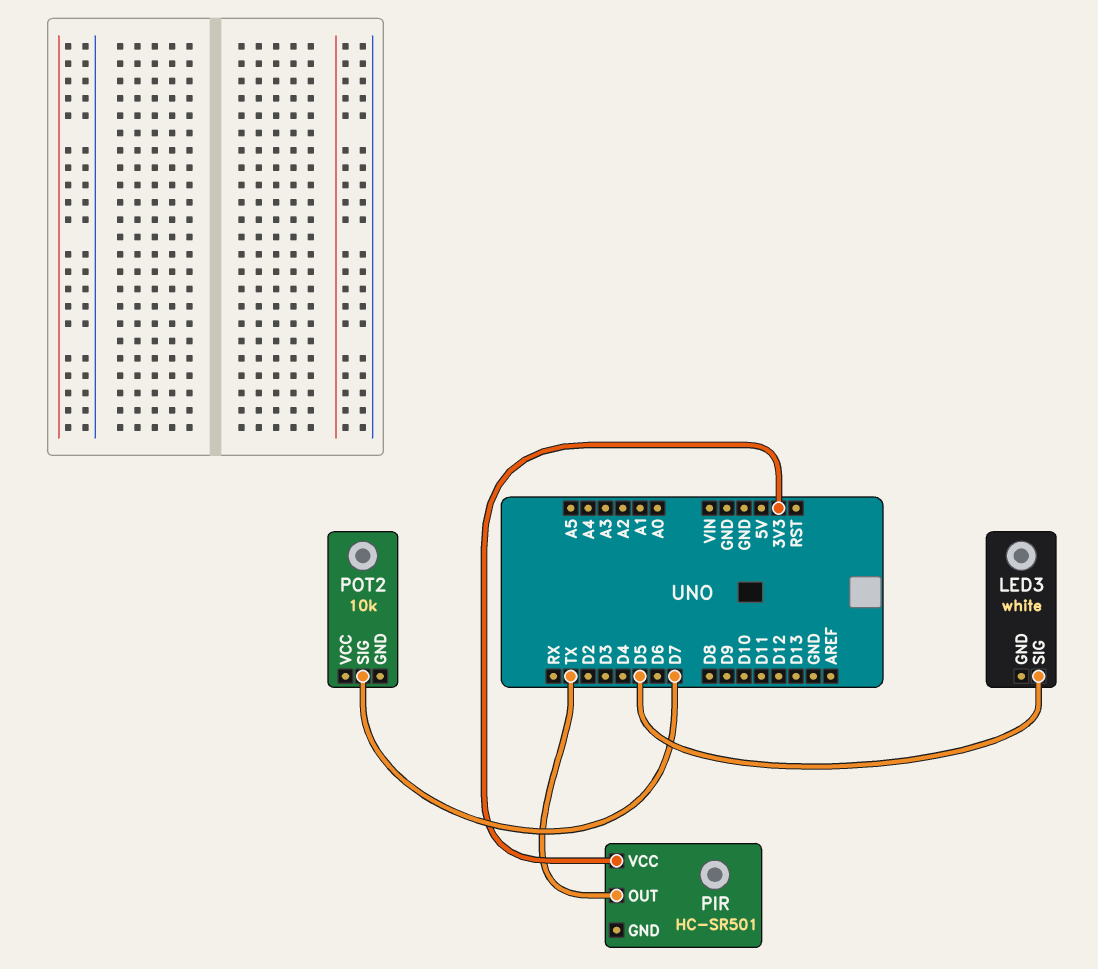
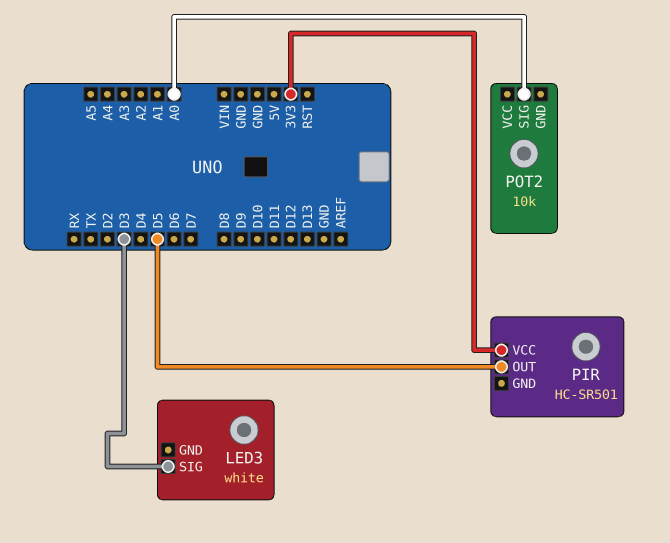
LED3 pin SIG: D5 -> D3
PIR pin OUT: TX -> D5
POT2 pin SIG: D7 -> A0

